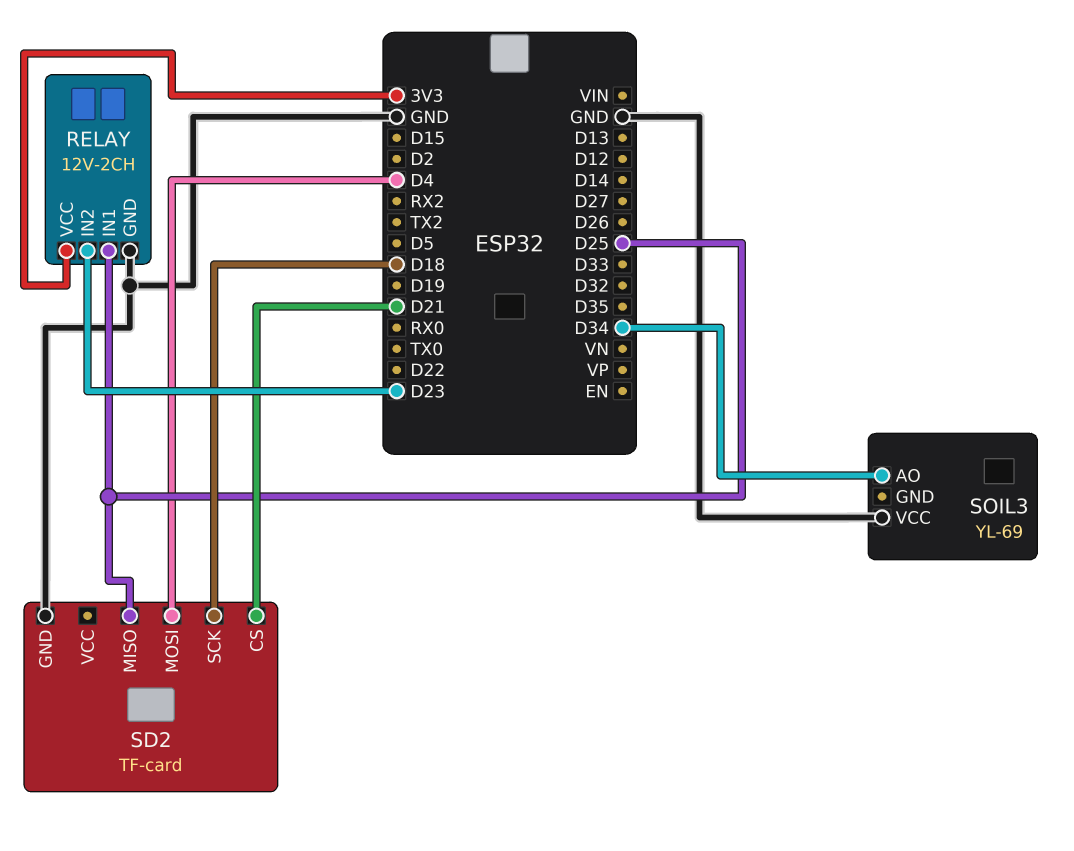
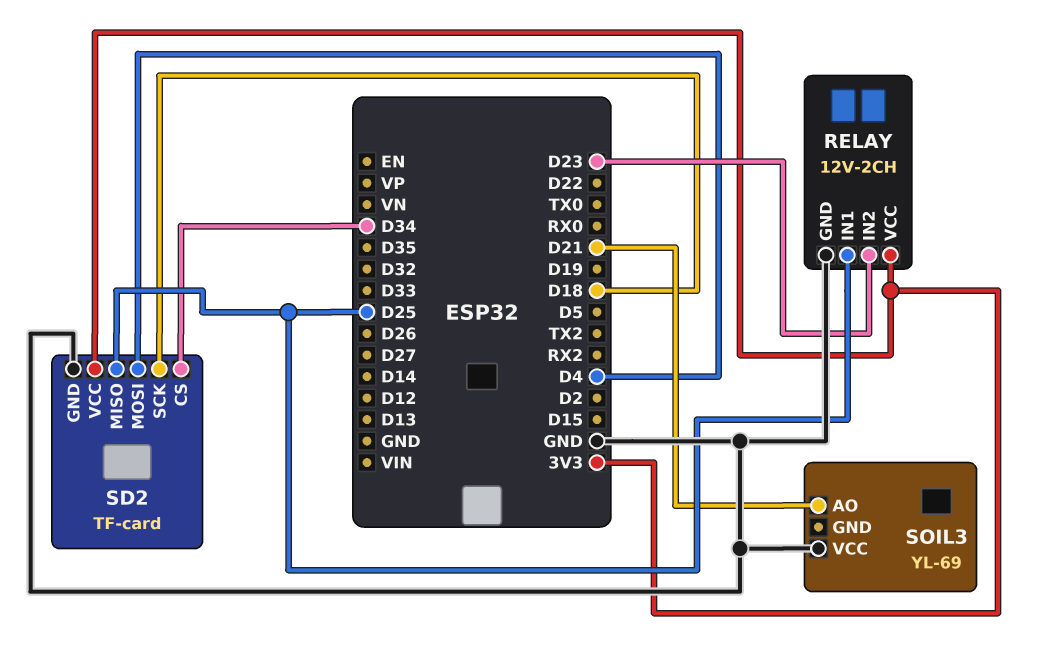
SD2 pin CS: D21 -> D34
SD2 pin VCC: none -> 3V3
SOIL3 pin AO: D34 -> D21

